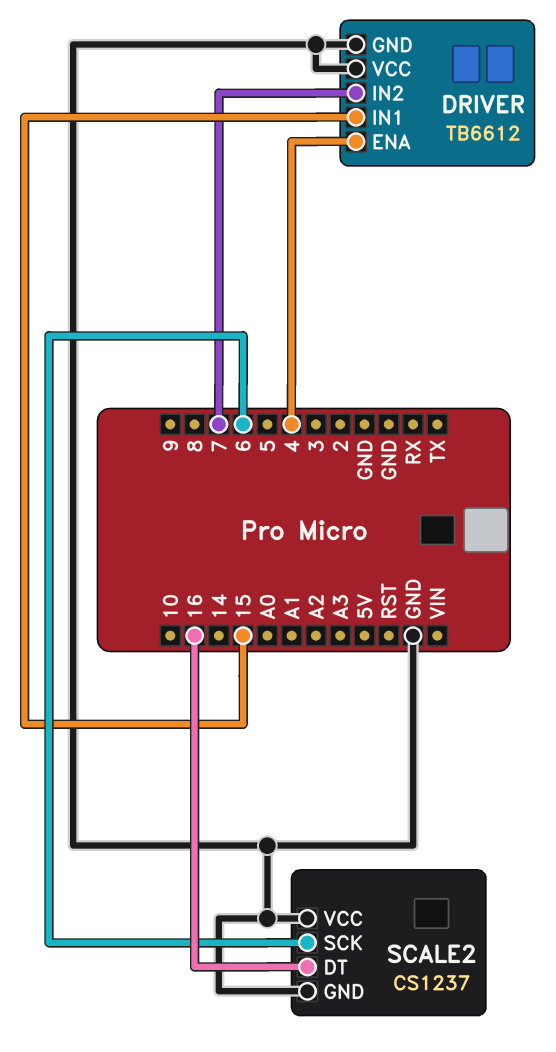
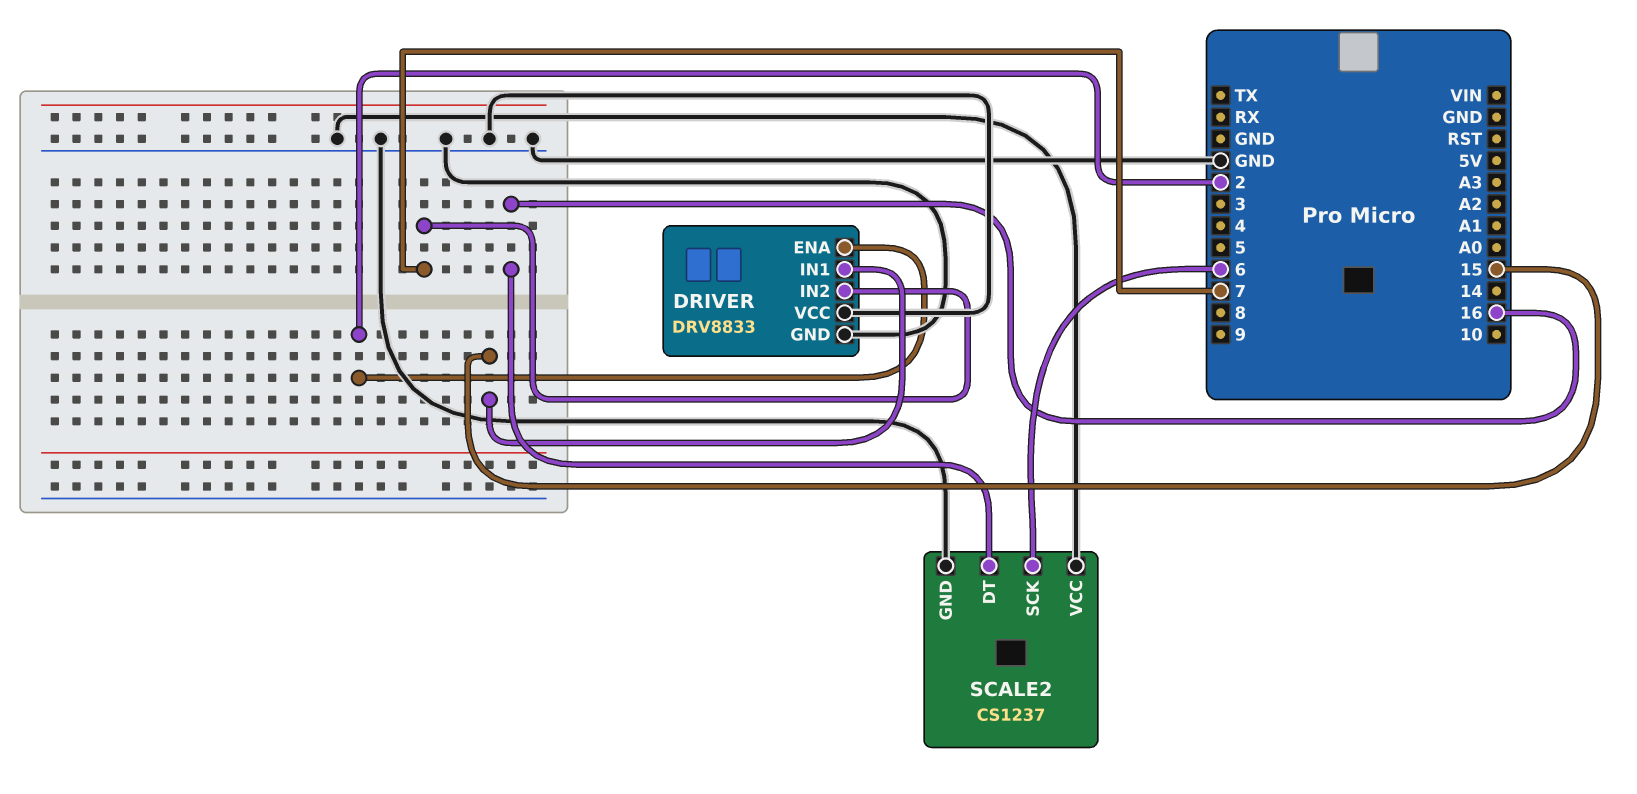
DRIVER: TB6612 -> DRV8833
DRIVER pin ENA: 4 -> 2

